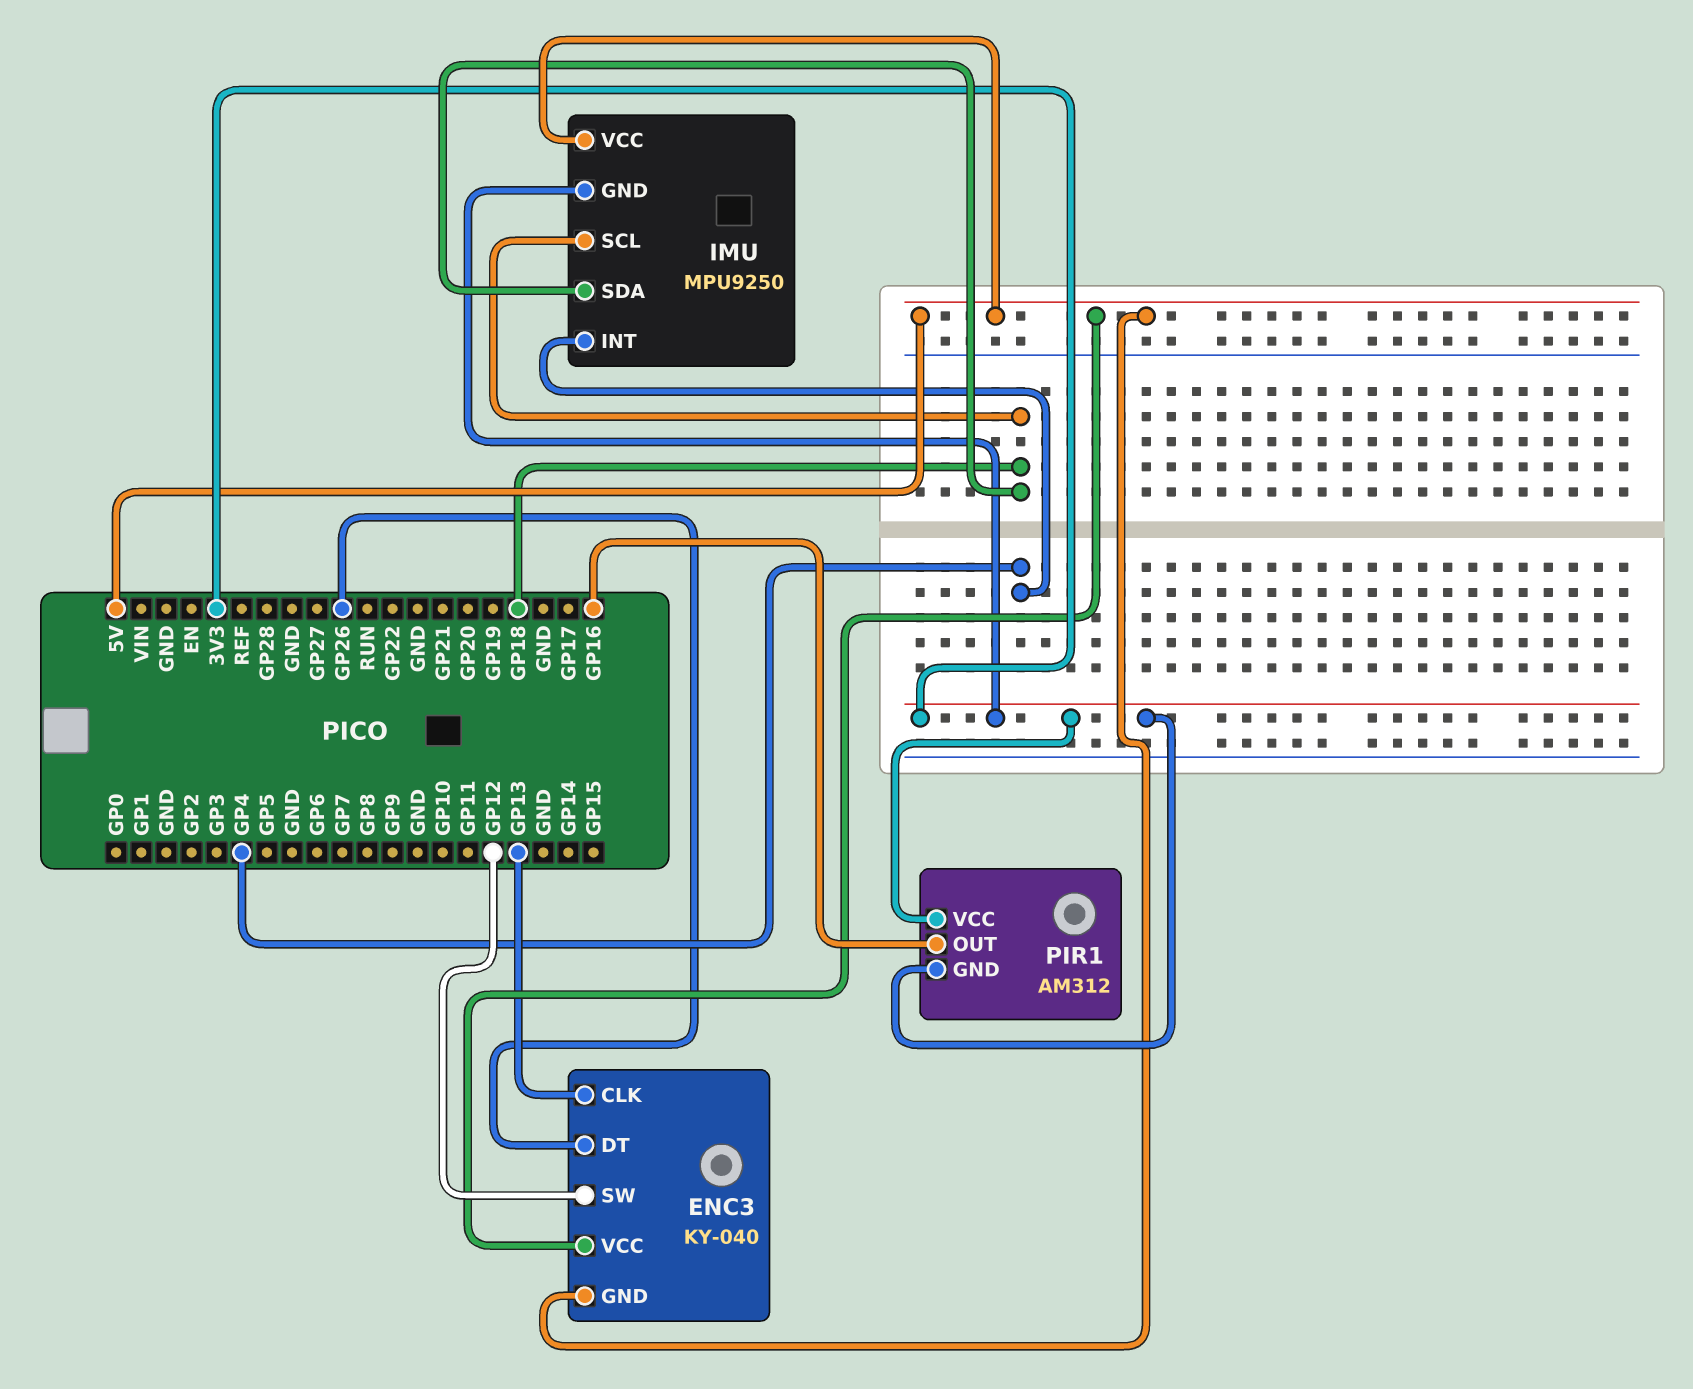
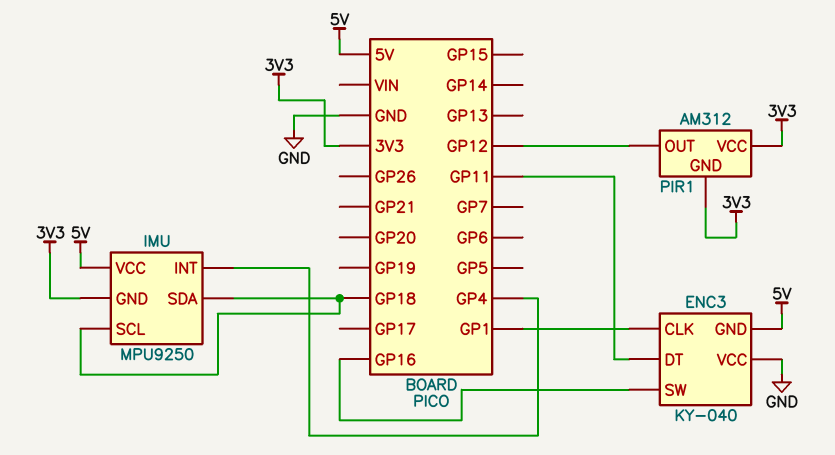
ENC3 pin CLK: GP13 -> GP1
ENC3 pin DT: GP26 -> GP11
ENC3 pin SW: GP12 -> GP16
ENC3 pin VCC: 5V -> GND
PIR1 pin OUT: GP16 -> GP12

